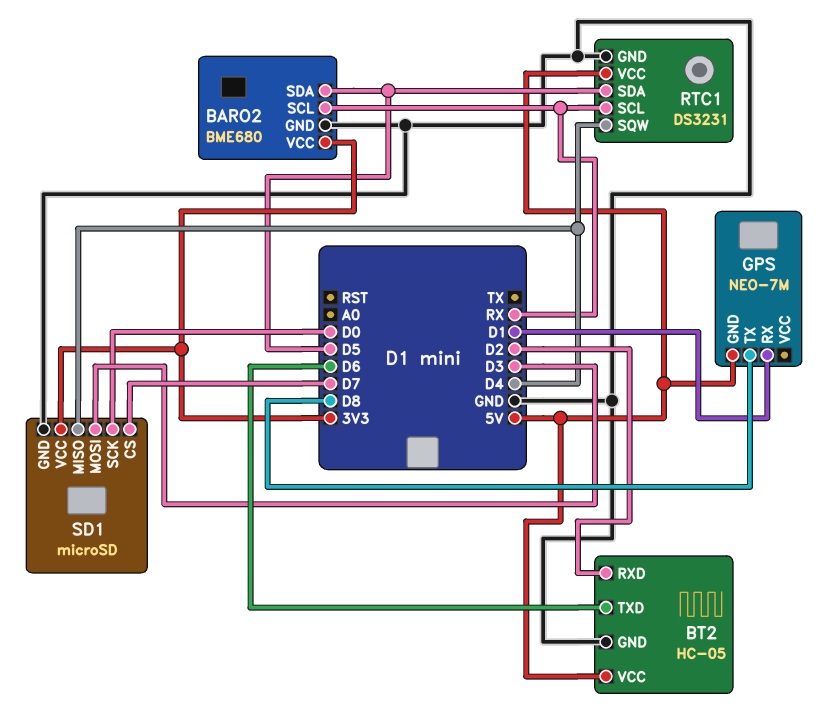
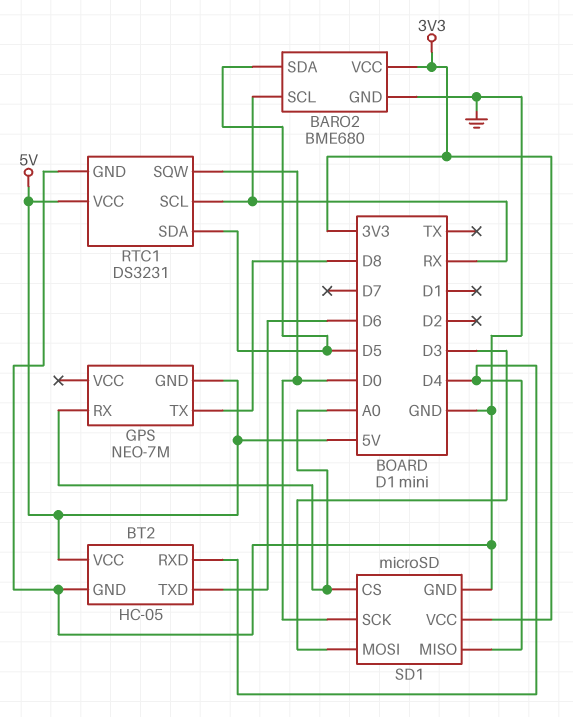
BT2 pin RXD: D2 -> D4
GPS pin RX: D1 -> A0
RTC1 pin SQW: D4 -> D0
SD1 pin CS: D7 -> A0

